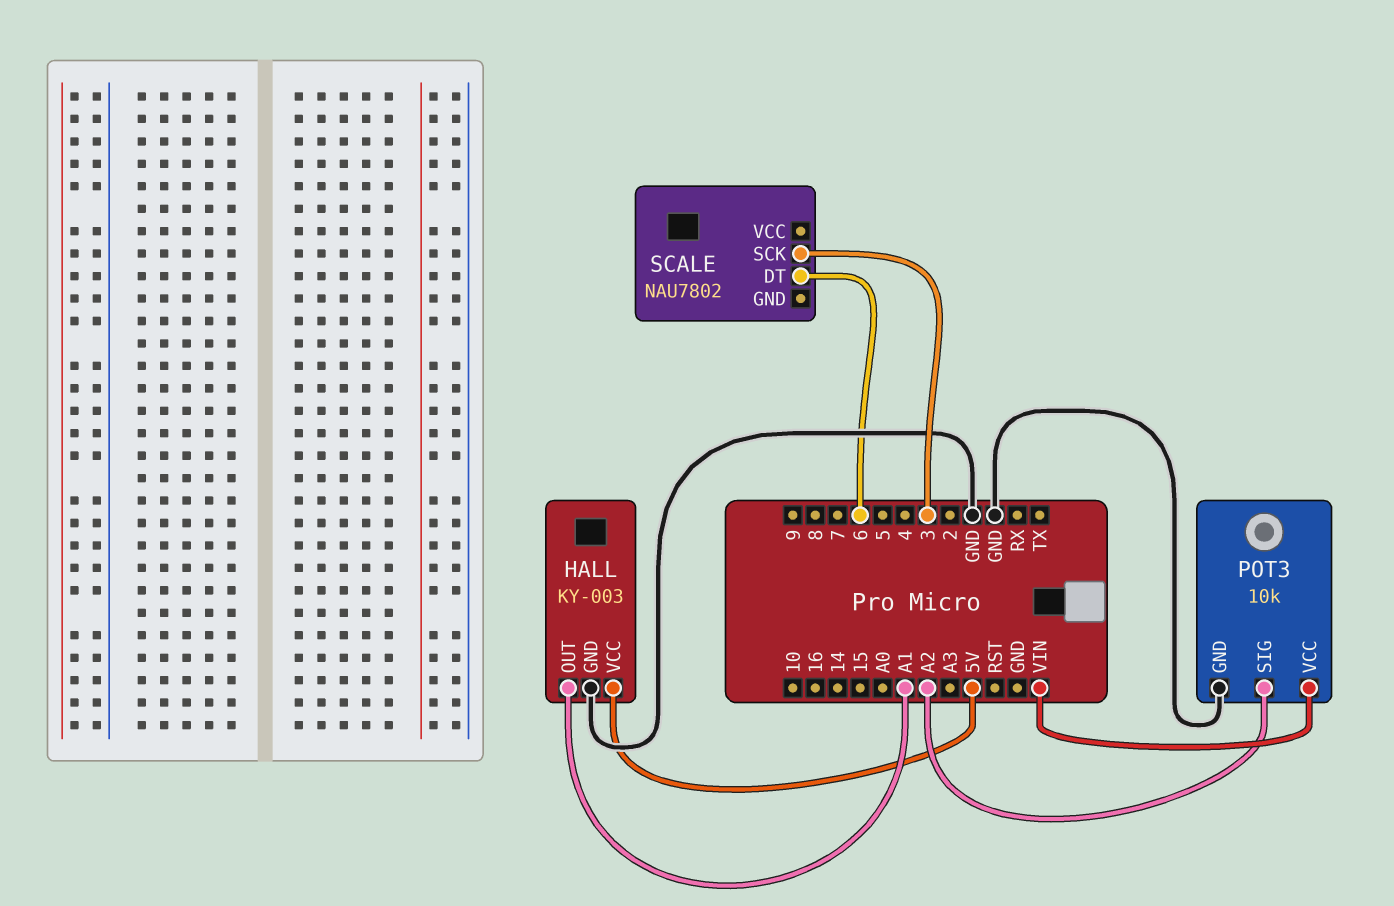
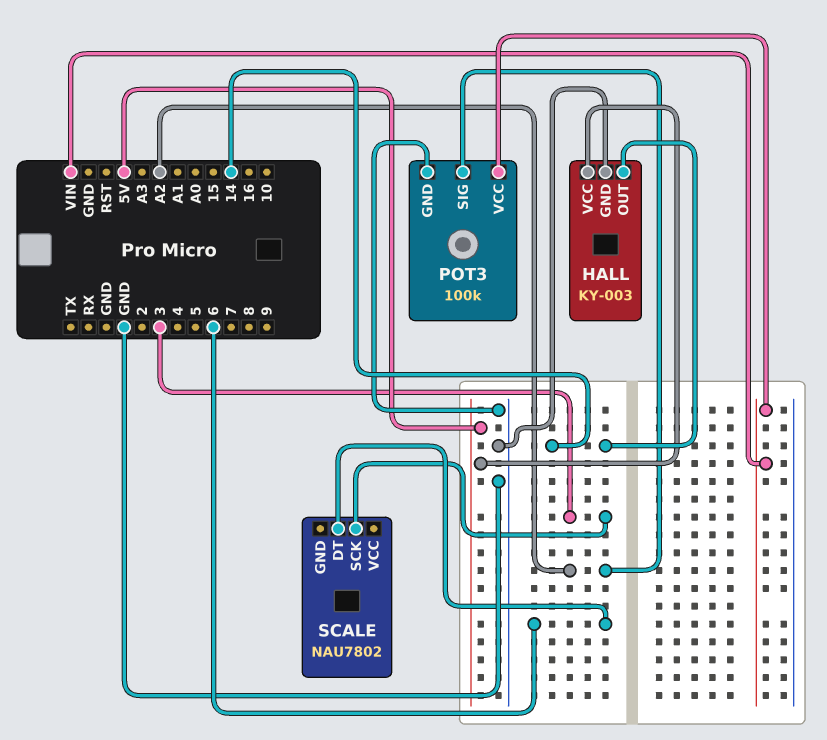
HALL pin OUT: A1 -> 14
POT3: 10k -> 100k

